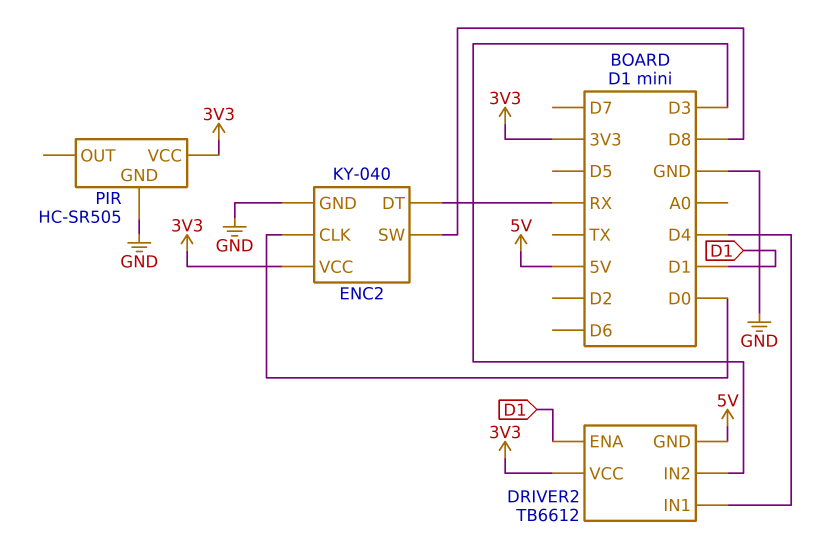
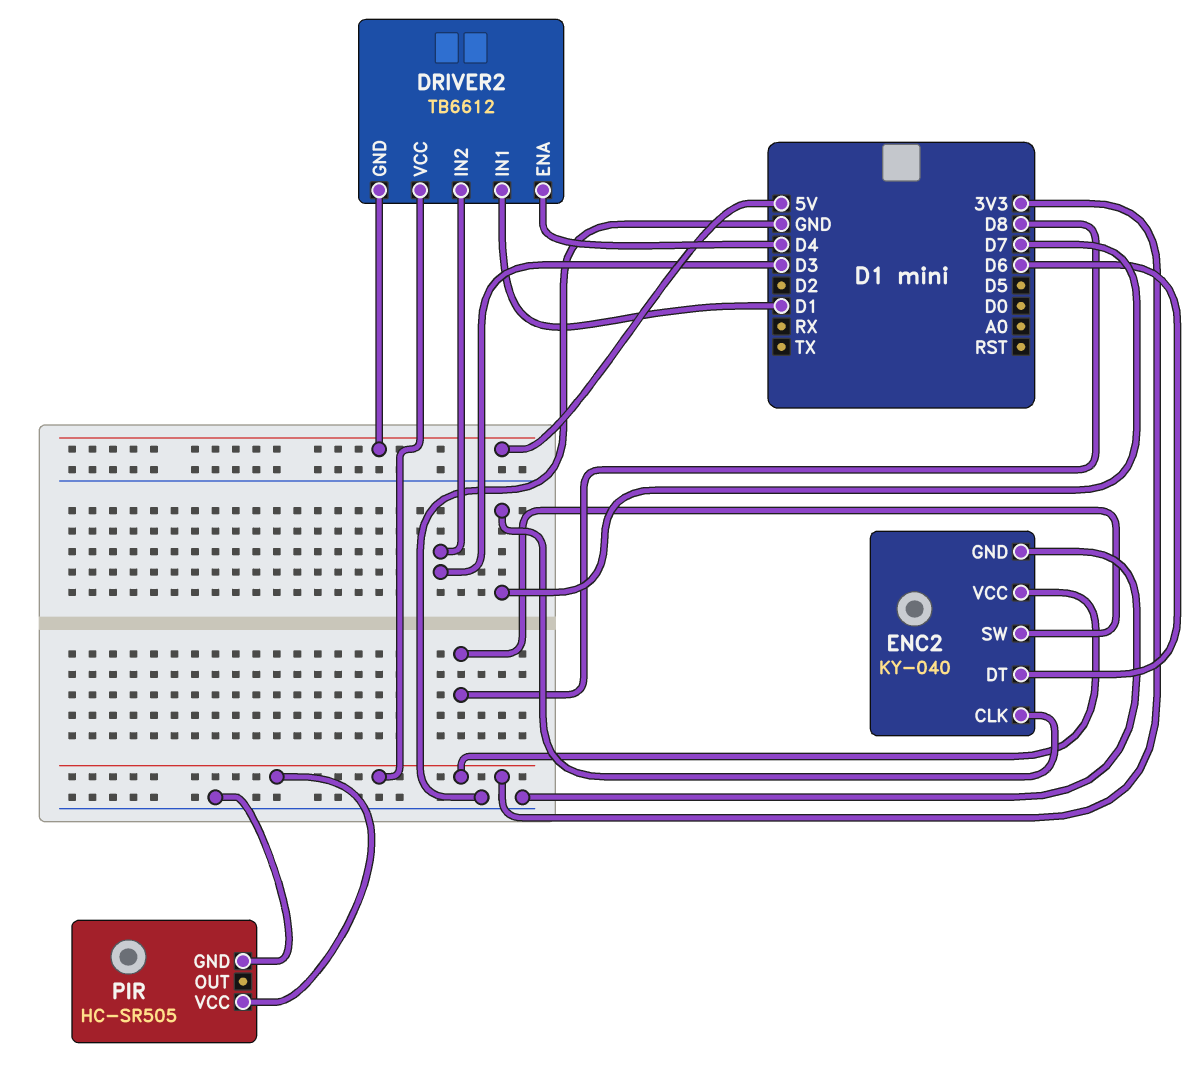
DRIVER2 pin ENA: D1 -> D4
DRIVER2 pin IN1: D4 -> D1
ENC2 pin CLK: D0 -> D7
ENC2 pin DT: RX -> D6

